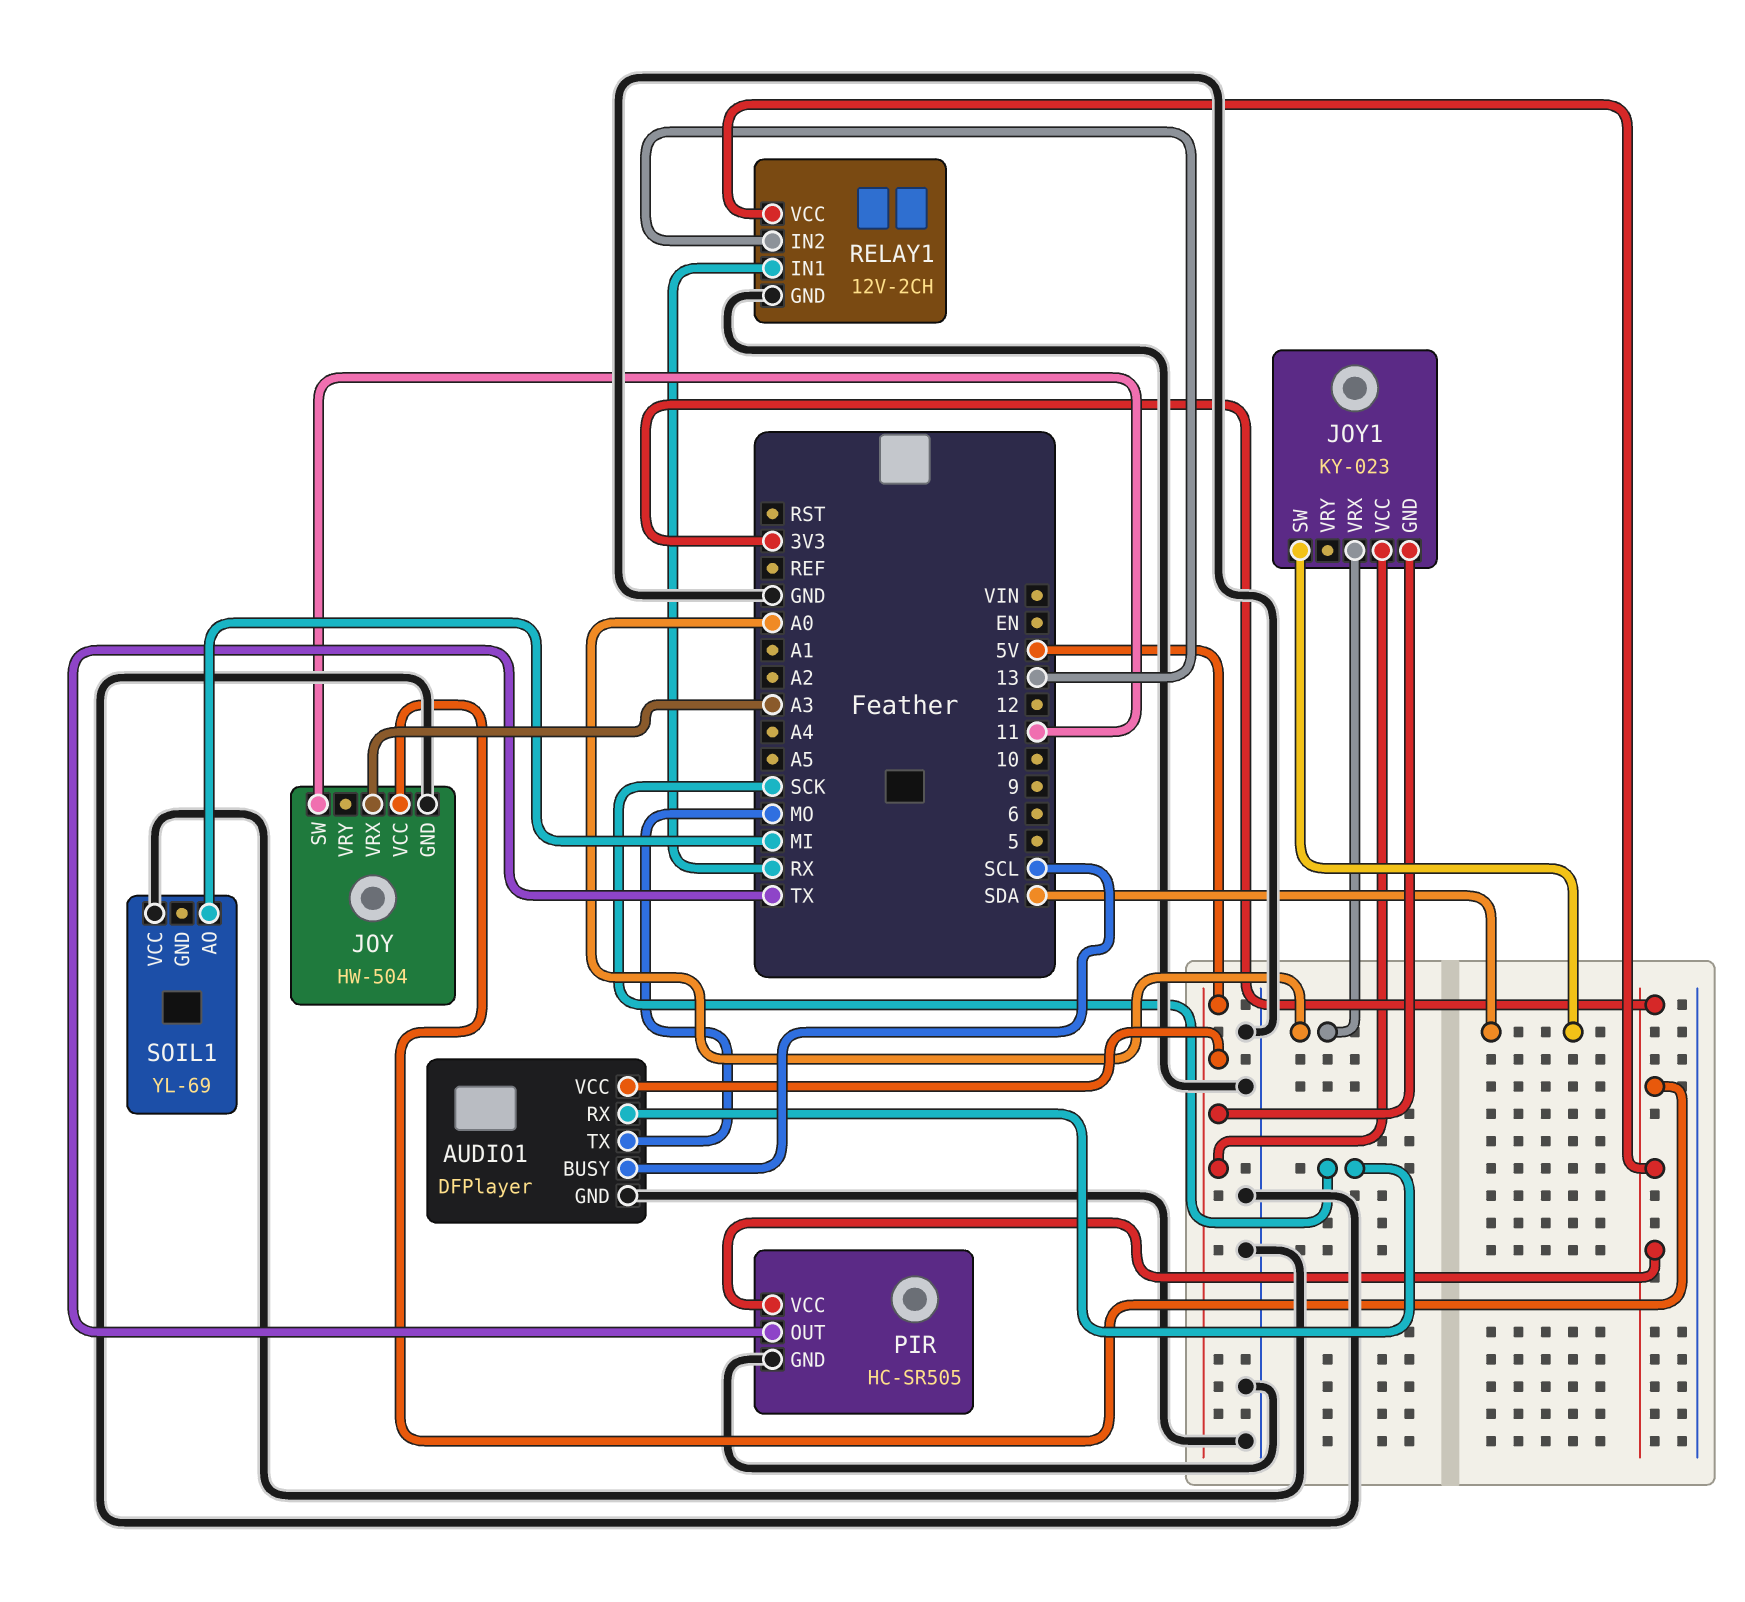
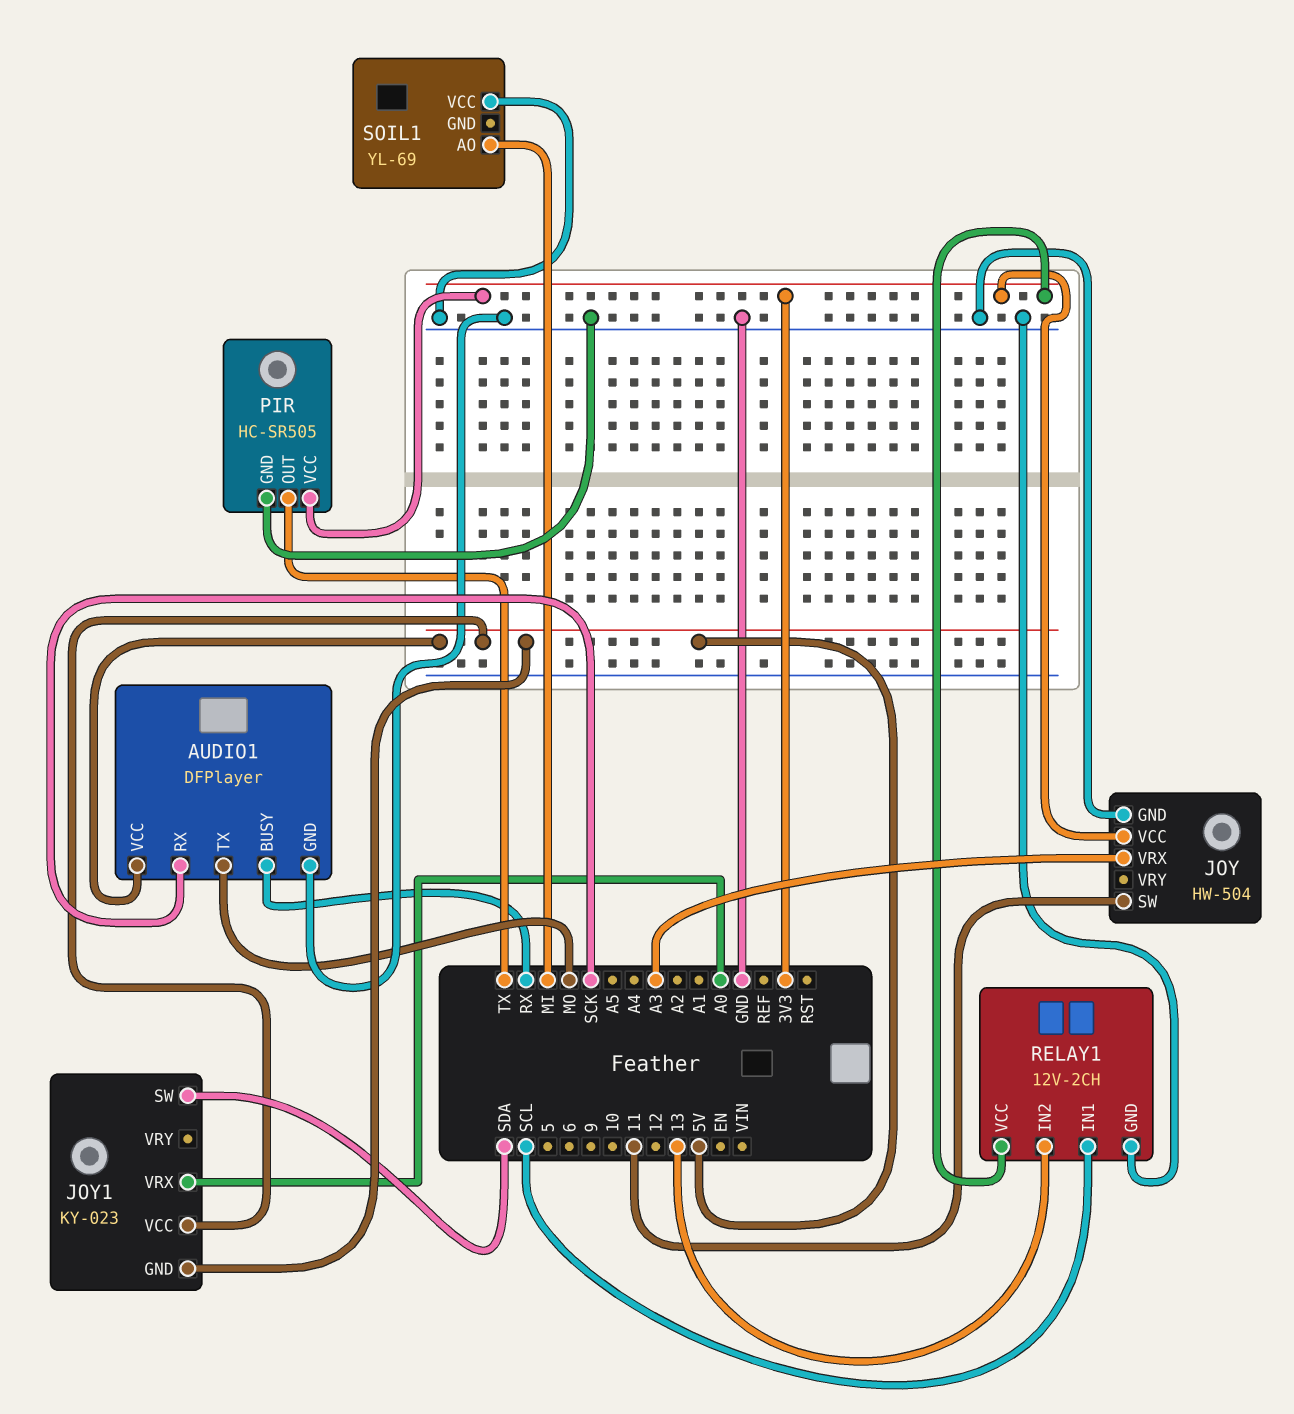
AUDIO1 pin BUSY: SCL -> RX
RELAY1 pin IN1: RX -> SCL

